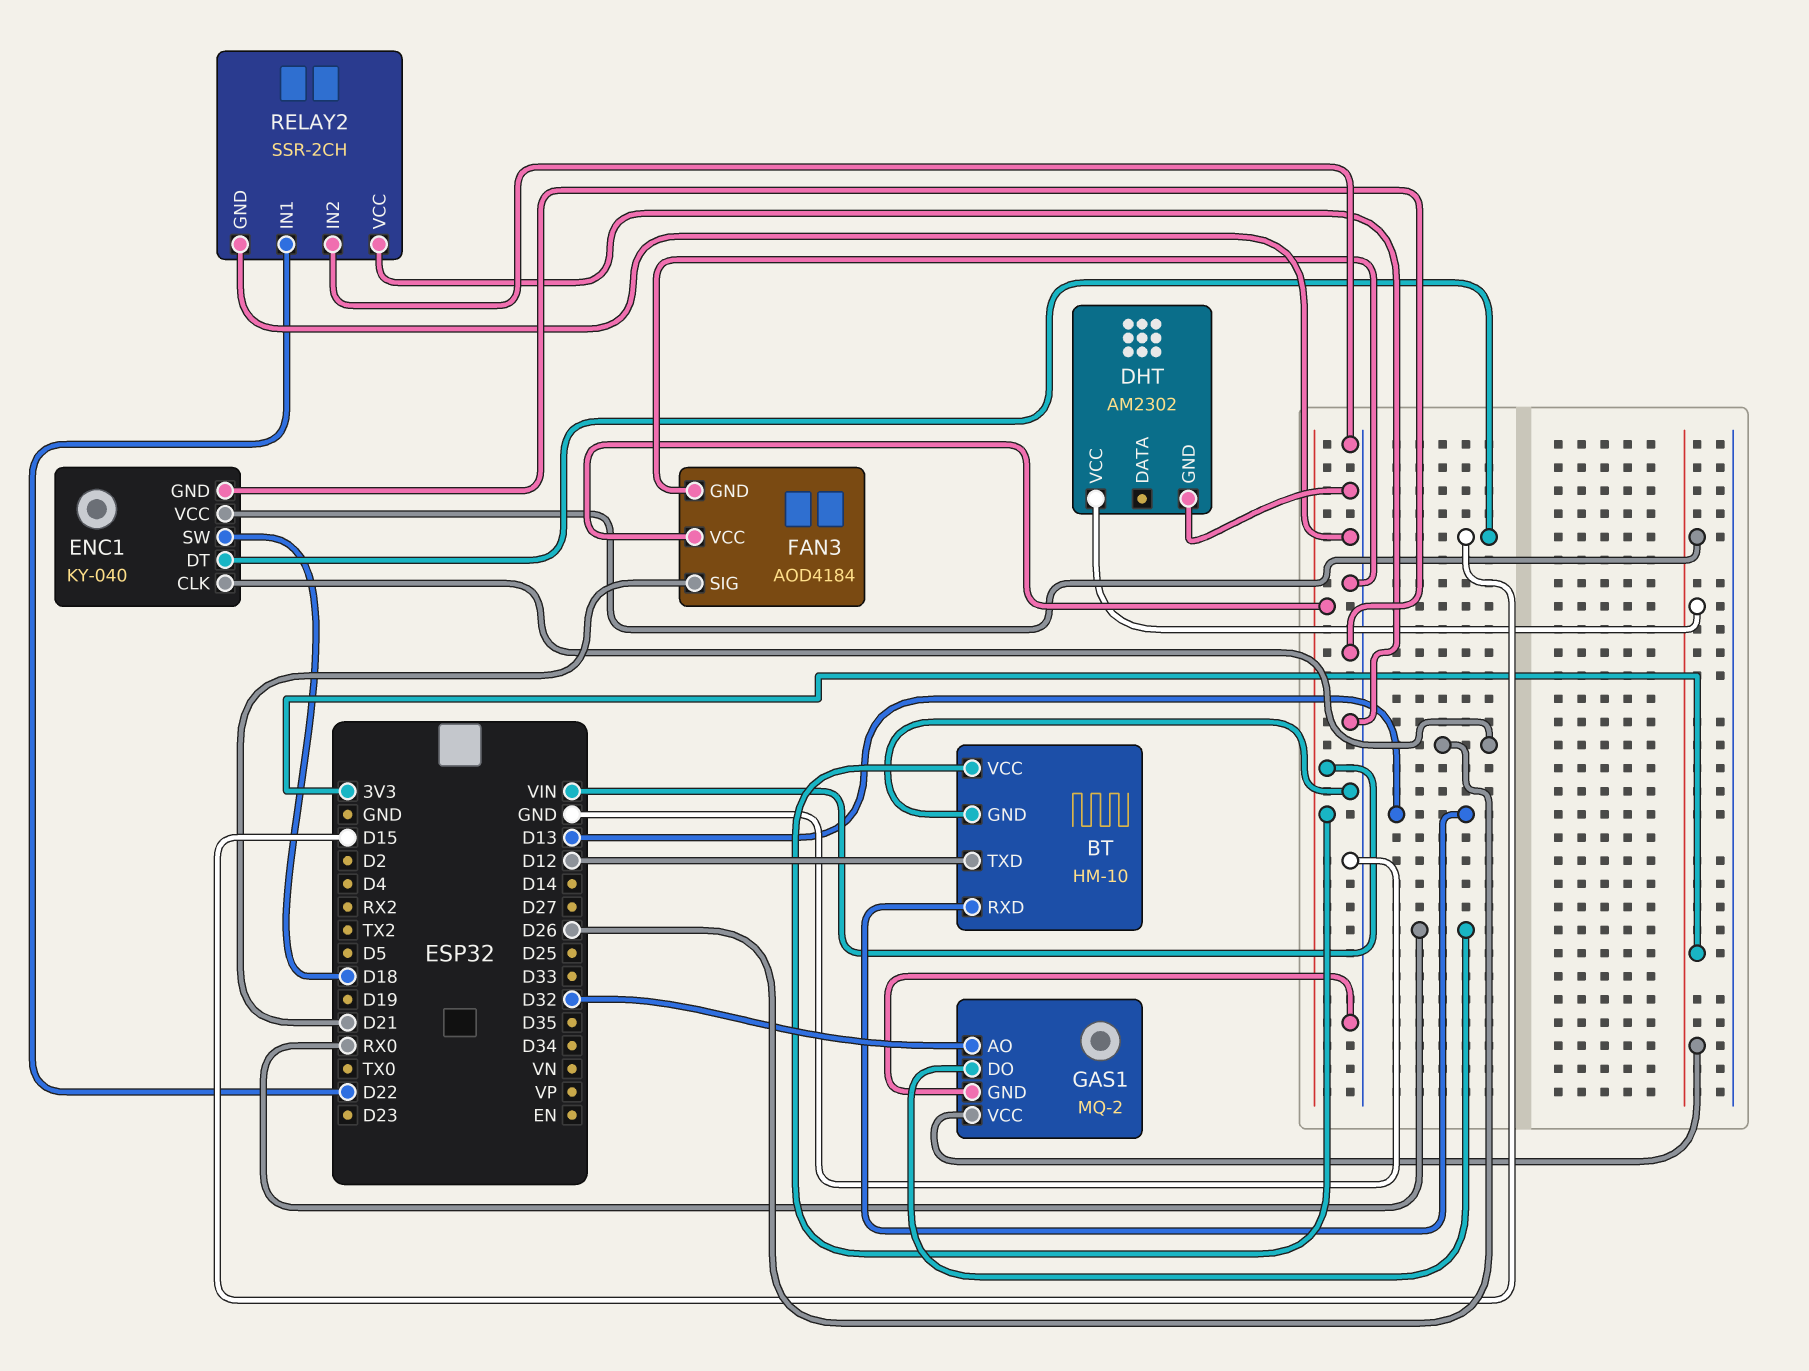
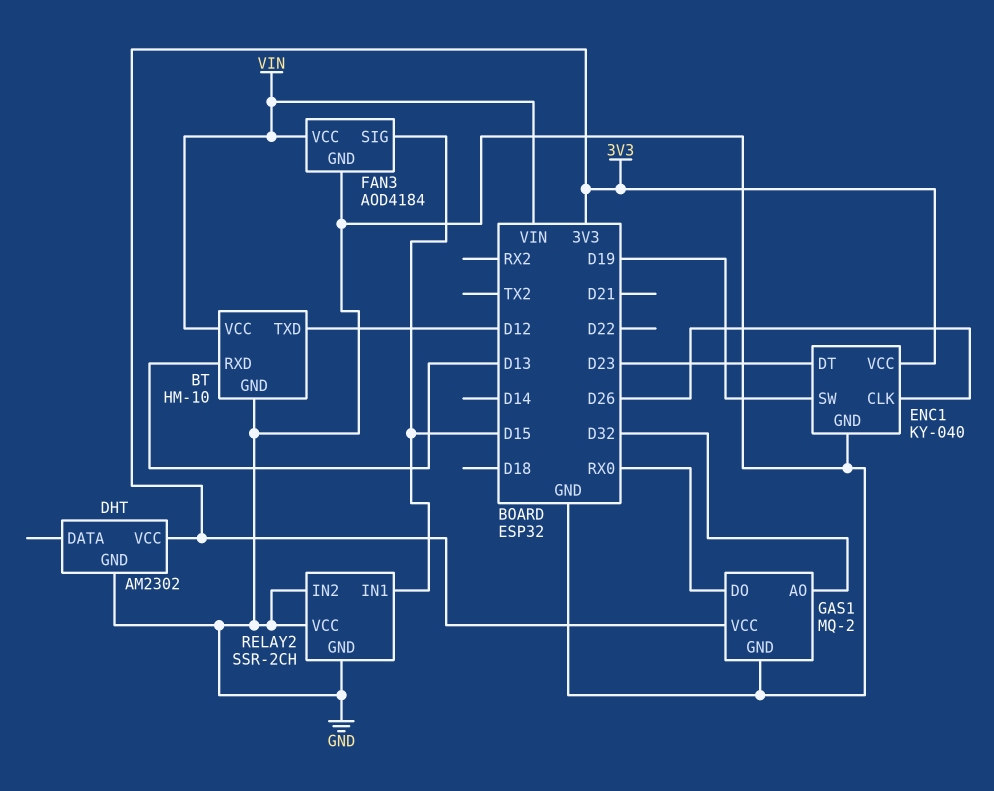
ENC1 pin DT: D15 -> D23
ENC1 pin SW: D18 -> D19
FAN3 pin SIG: D21 -> D15
RELAY2 pin IN1: D22 -> D15

